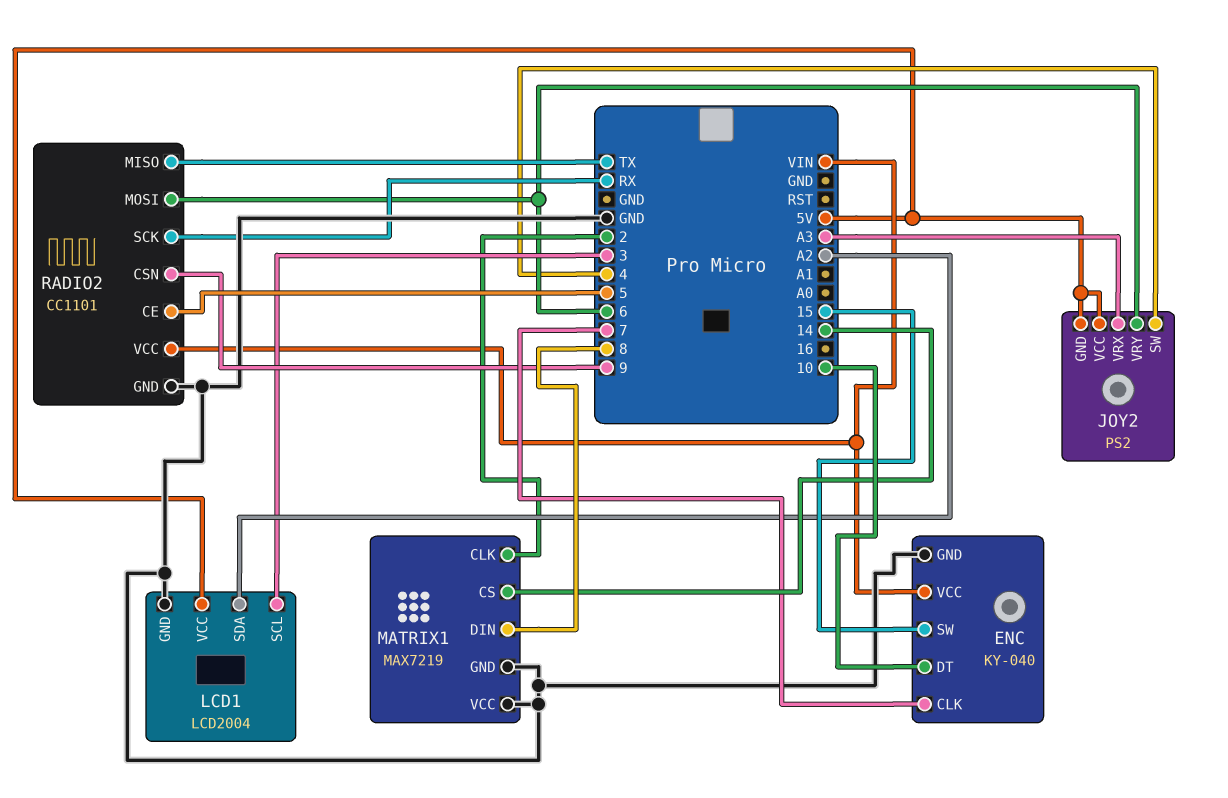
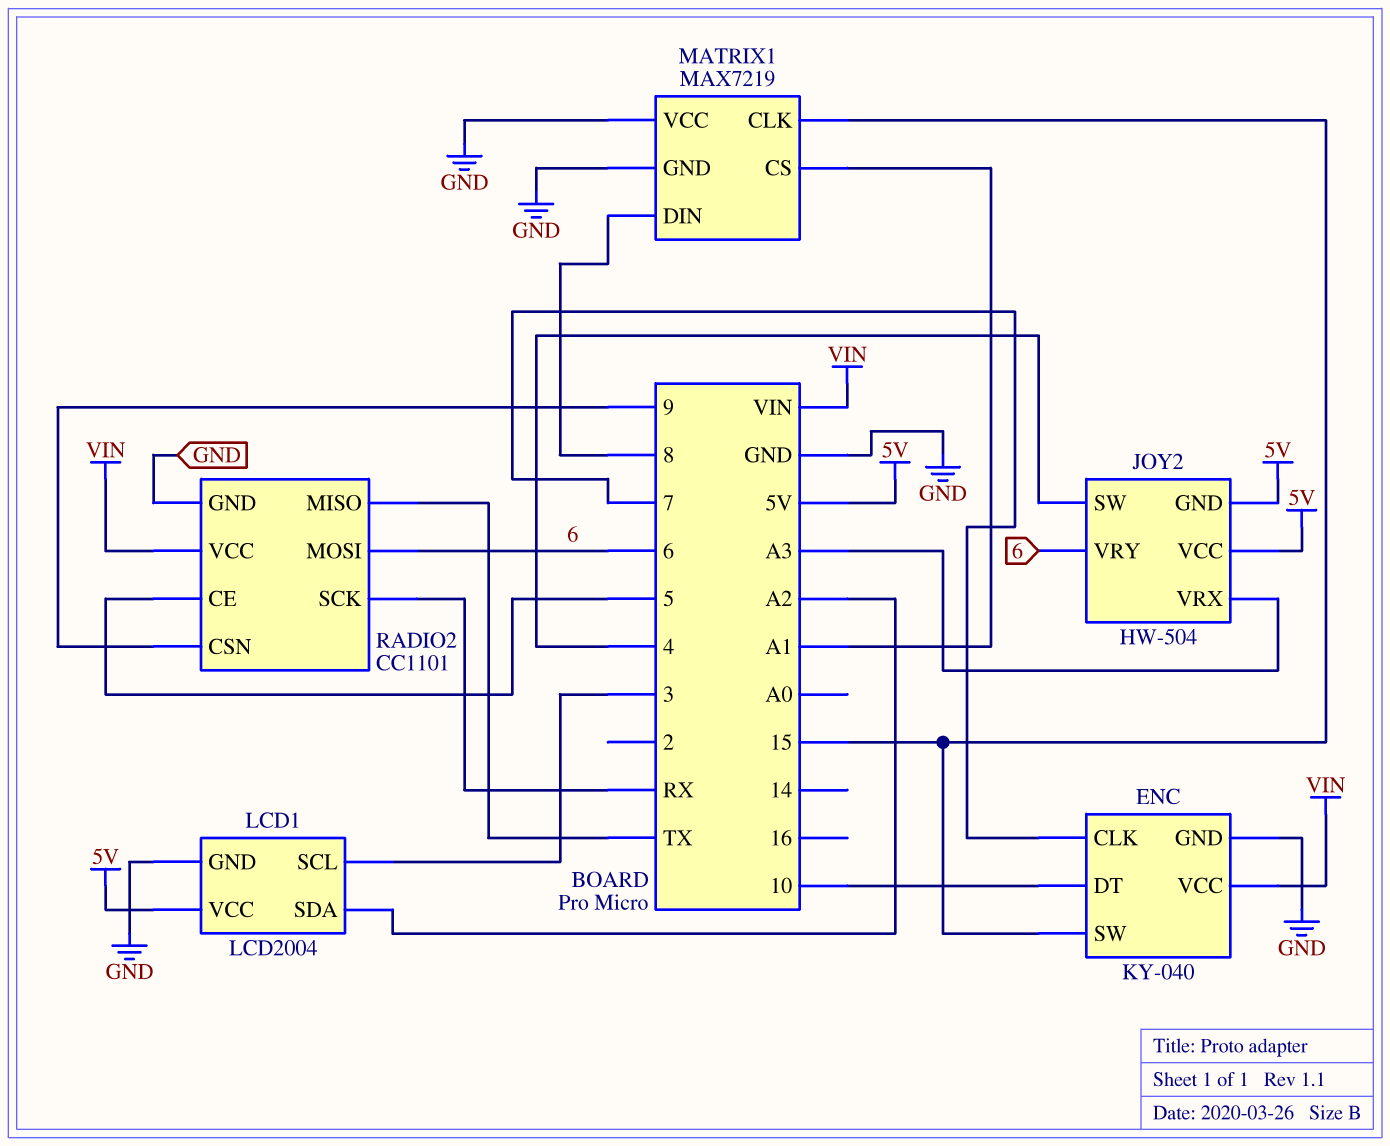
JOY2: PS2 -> HW-504
MATRIX1 pin CLK: 2 -> 15
MATRIX1 pin CS: 14 -> A1

